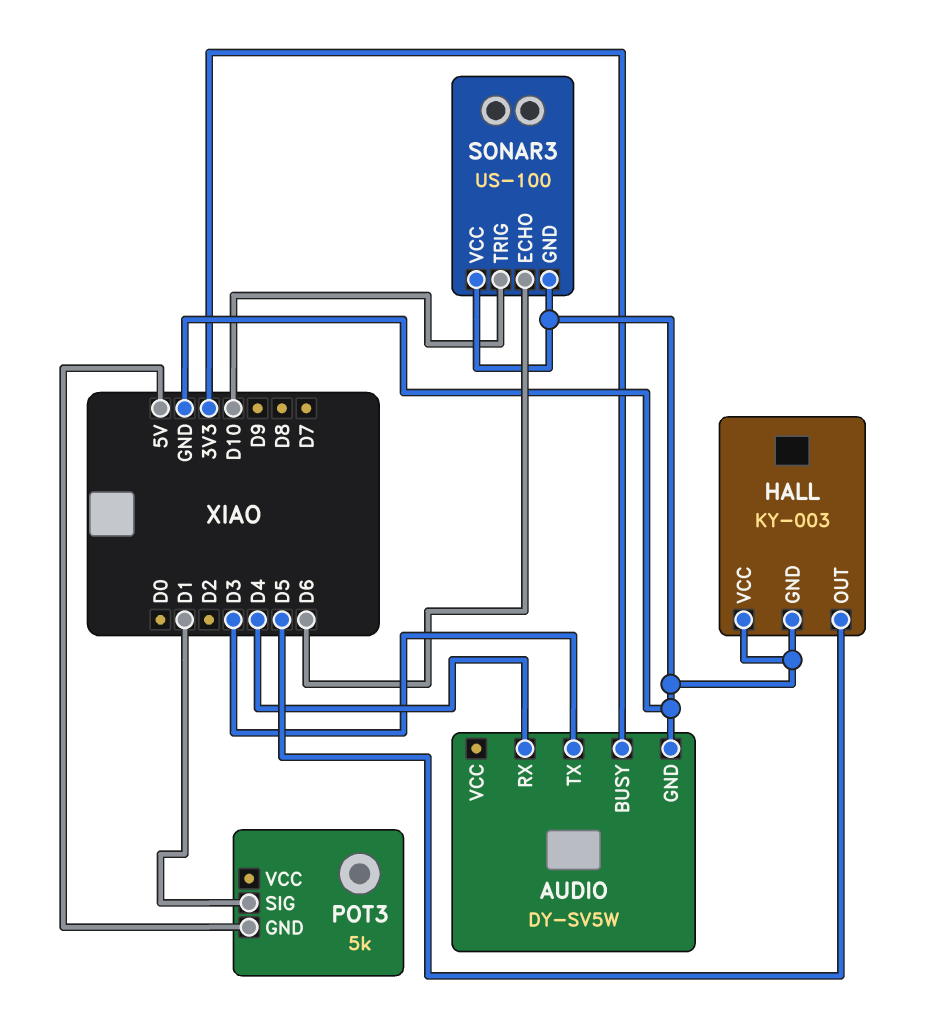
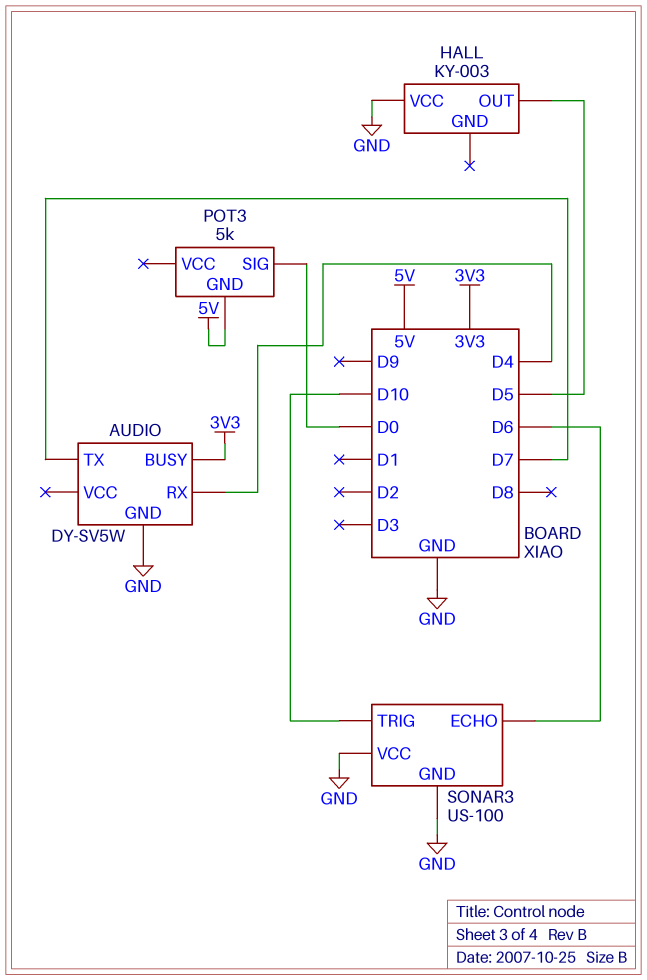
AUDIO pin TX: D3 -> D7
HALL pin GND: GND -> none
POT3 pin SIG: D1 -> D0

